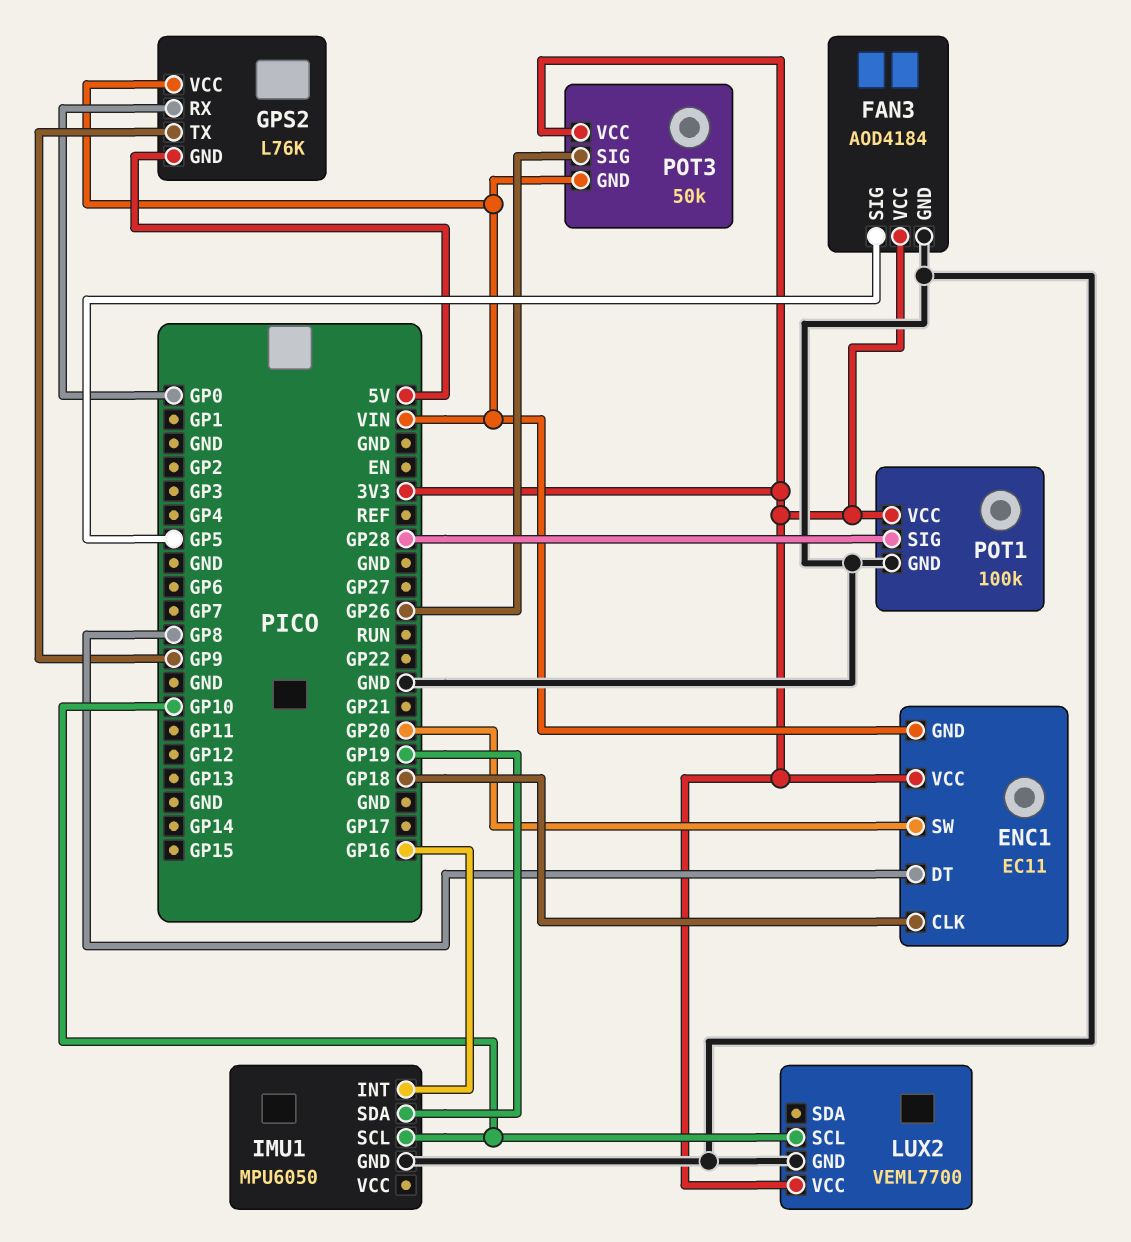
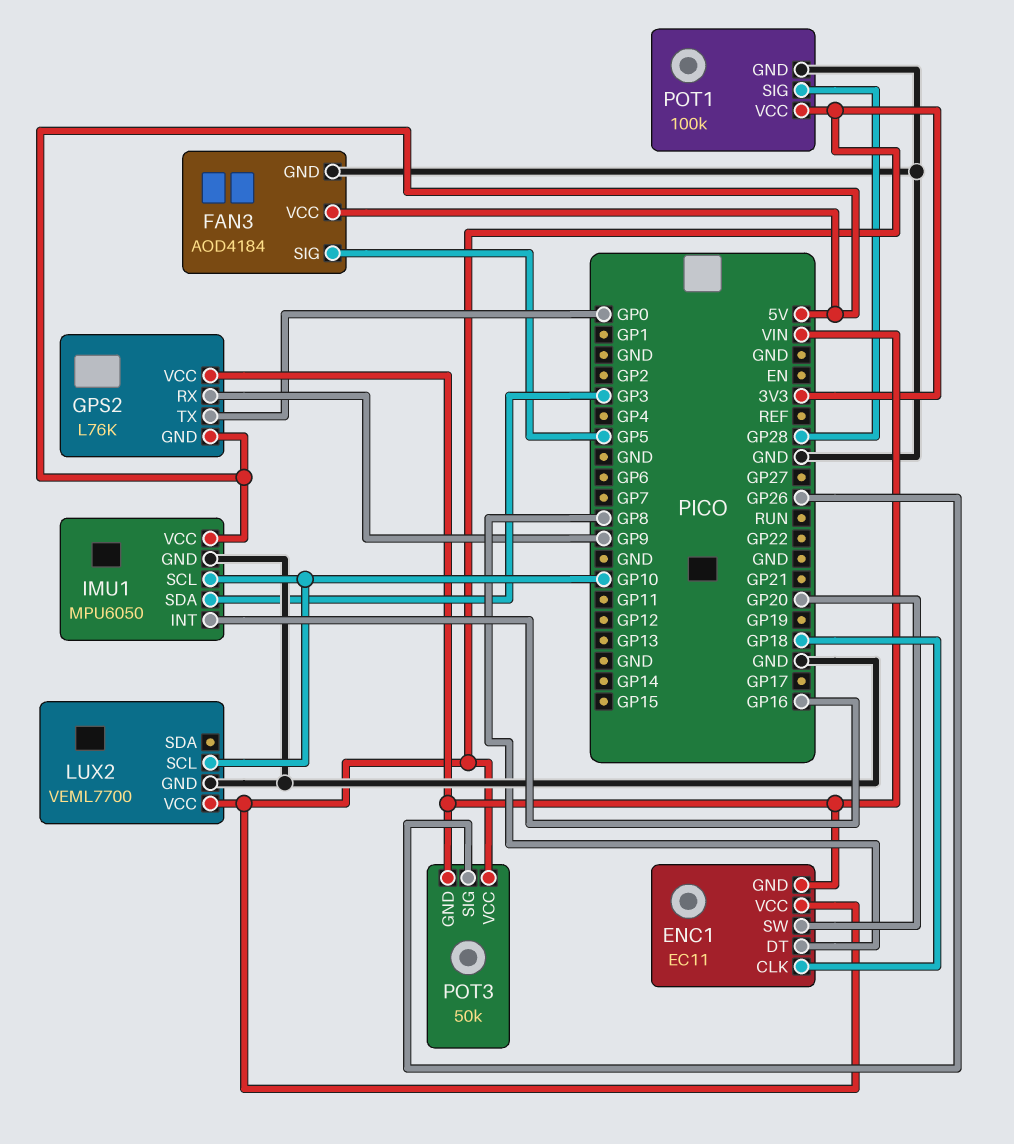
FAN3 pin VCC: 3V3 -> 5V
GPS2 pin RX: GP0 -> GP9
GPS2 pin TX: GP9 -> GP0
IMU1 pin SDA: GP19 -> GP3
IMU1 pin VCC: none -> 5V

